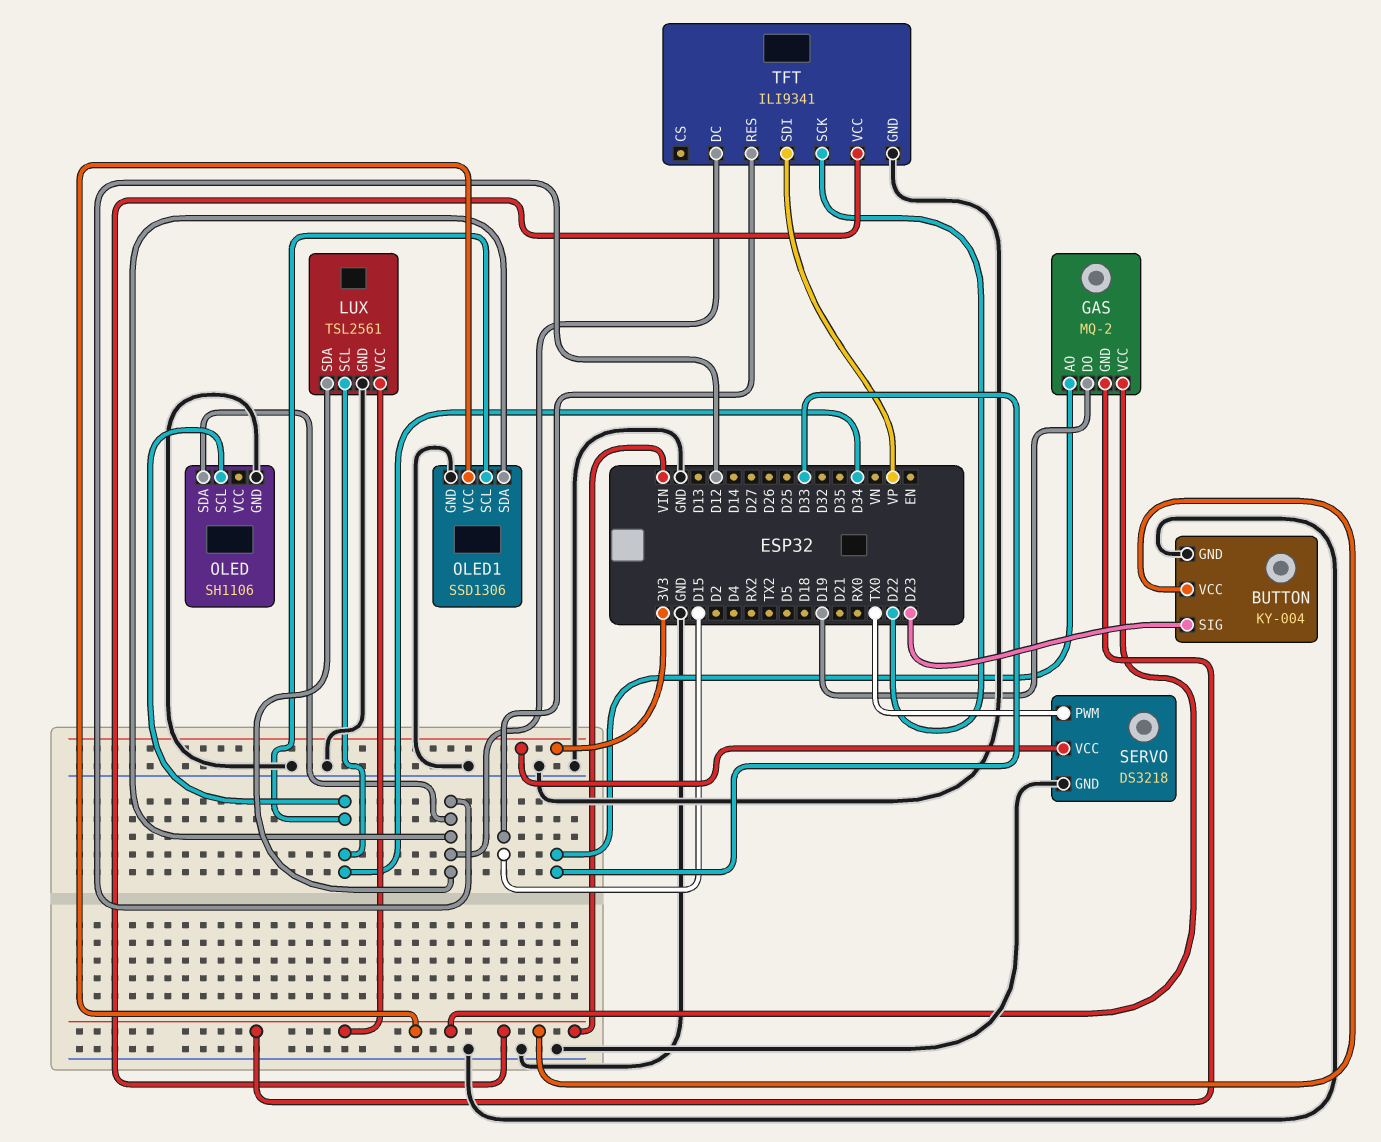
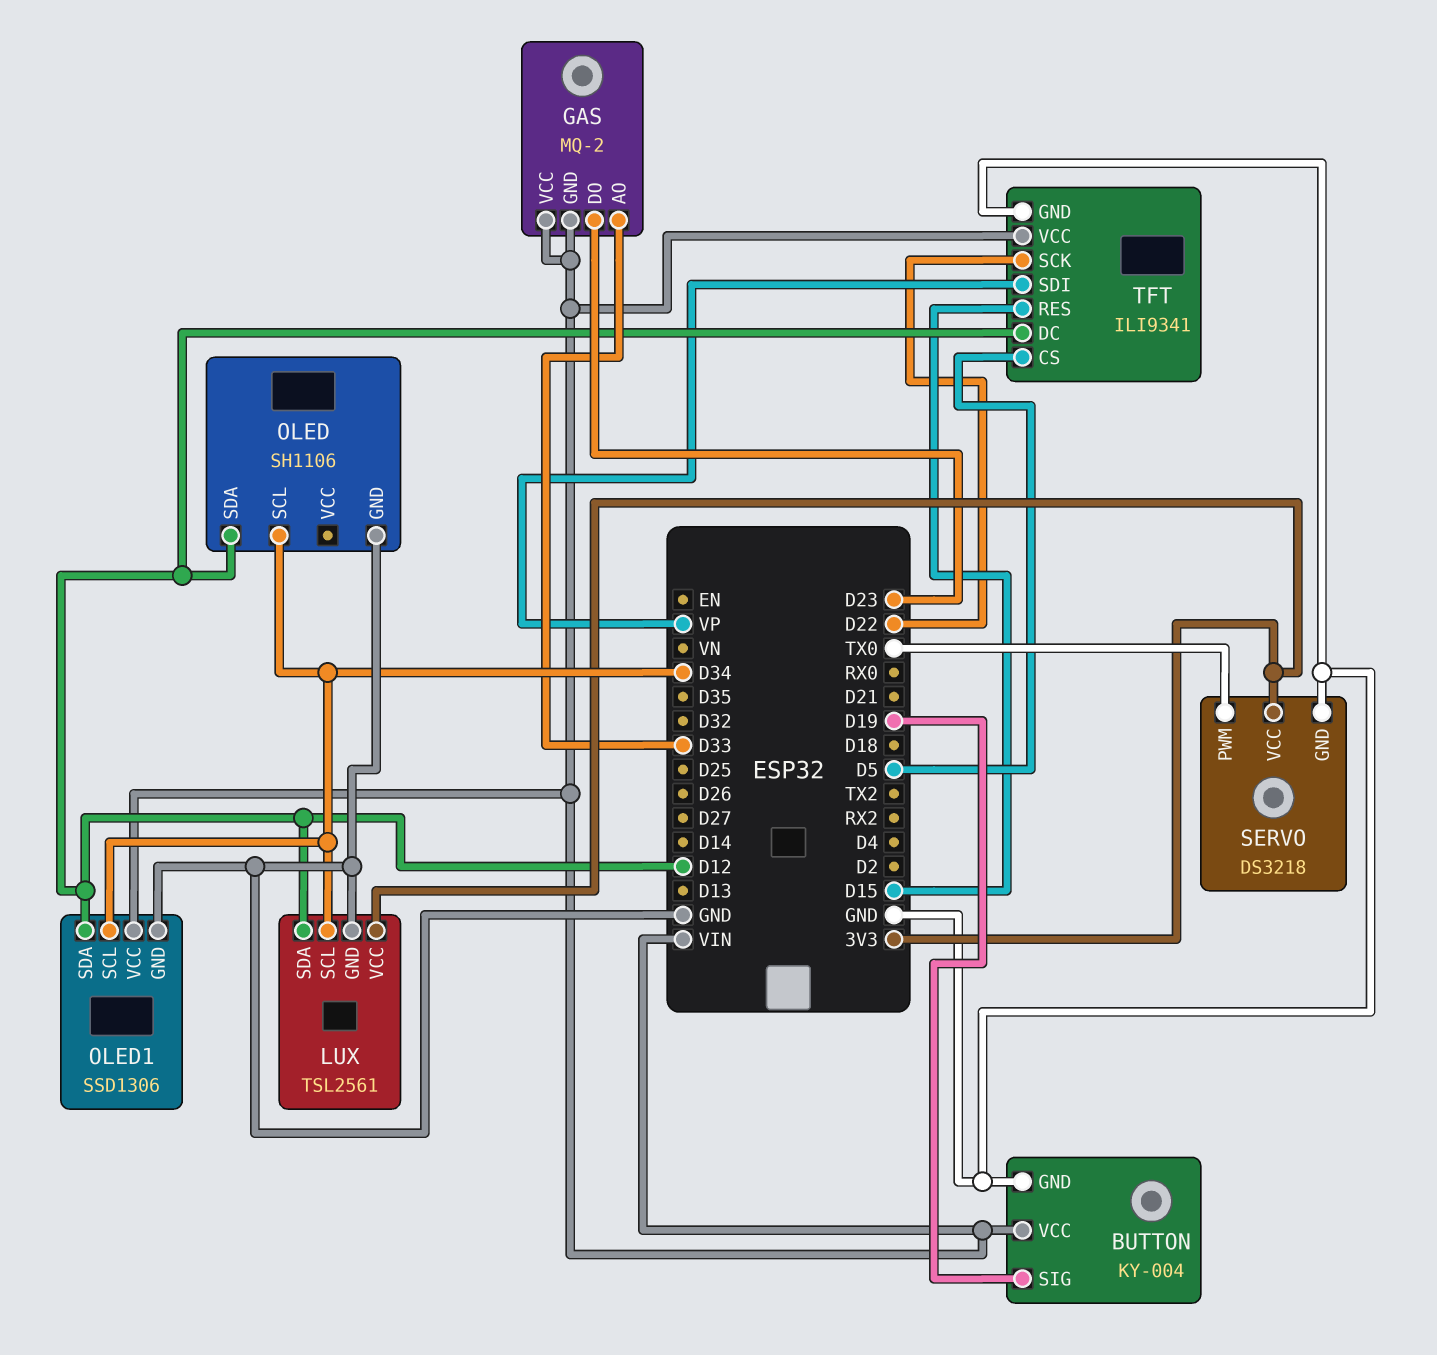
BUTTON pin SIG: D23 -> D19
GAS pin DO: D19 -> D23
LUX pin VCC: VIN -> 3V3
TFT pin CS: none -> D5

